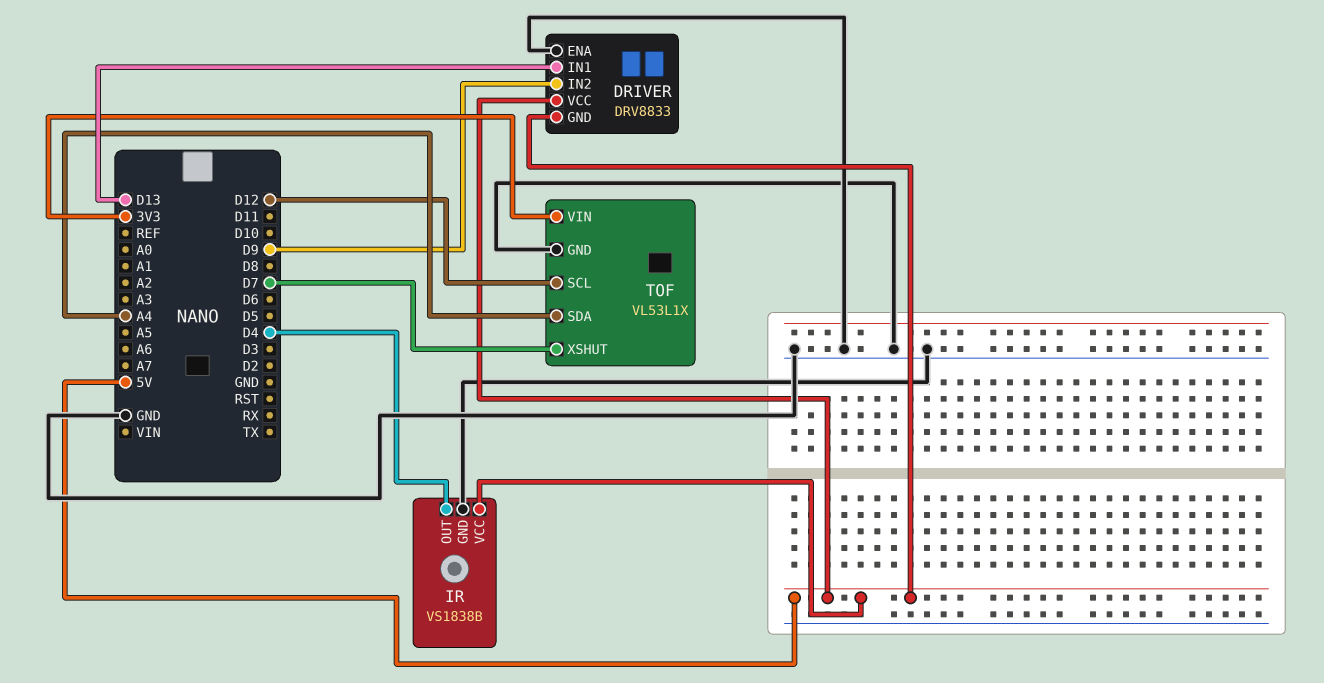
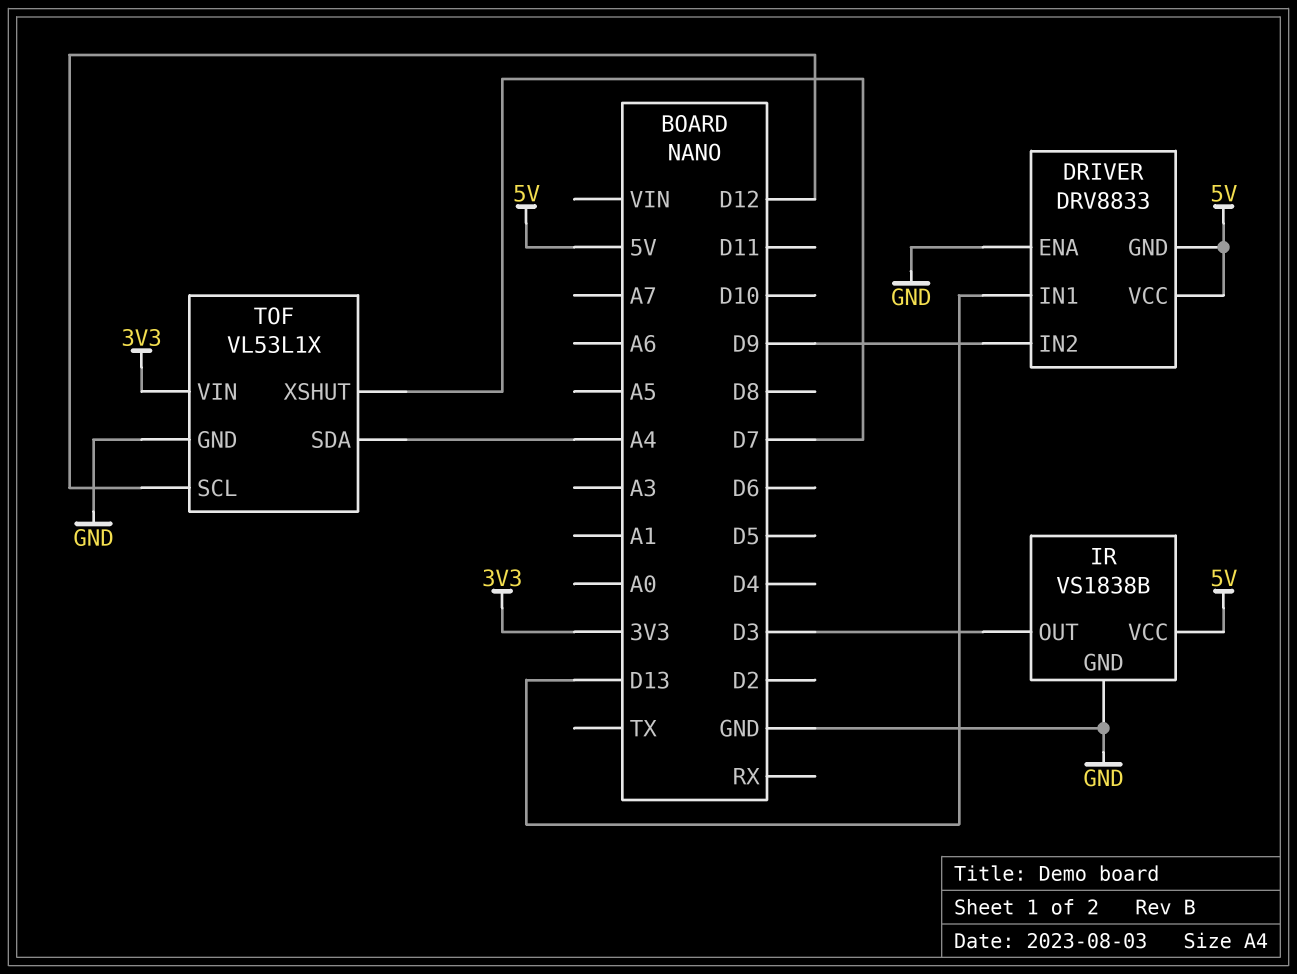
IR pin OUT: D4 -> D3

